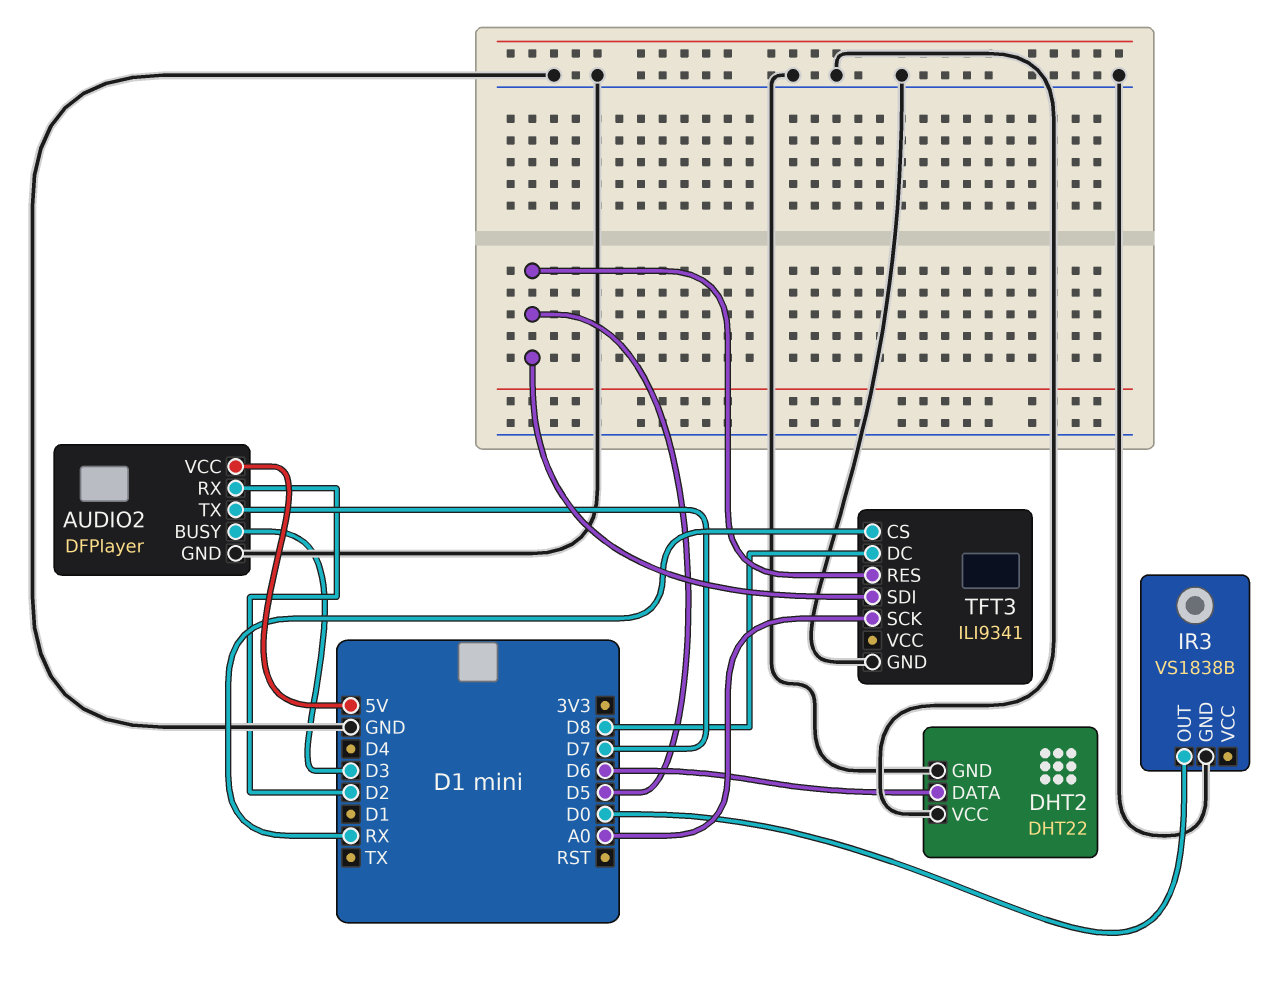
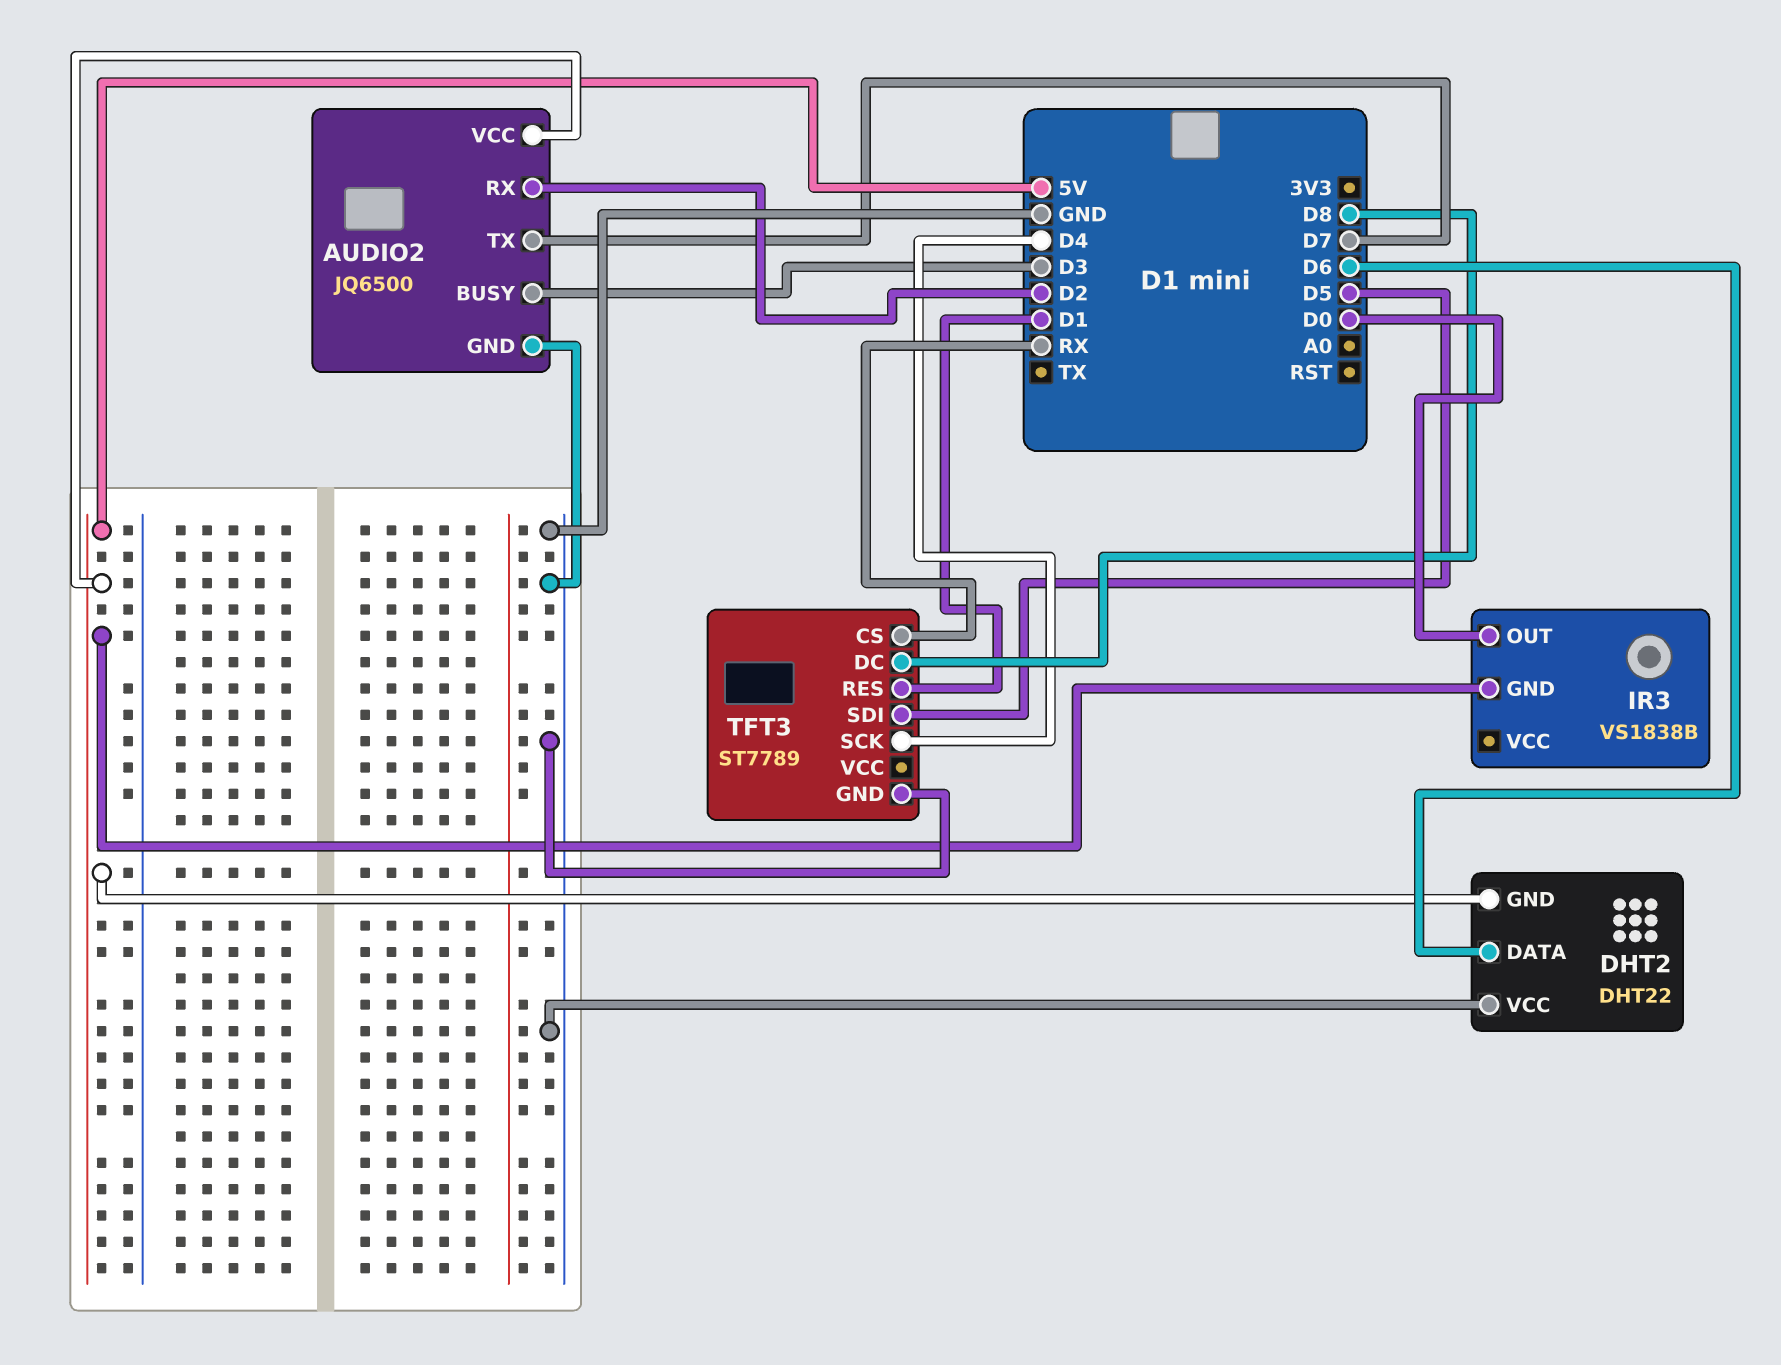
AUDIO2: DFPlayer -> JQ6500
DHT2 pin GND: GND -> 5V
IR3 pin GND: GND -> 5V
TFT3: ILI9341 -> ST7789
TFT3 pin RES: D5 -> D1
TFT3 pin SCK: A0 -> D4

